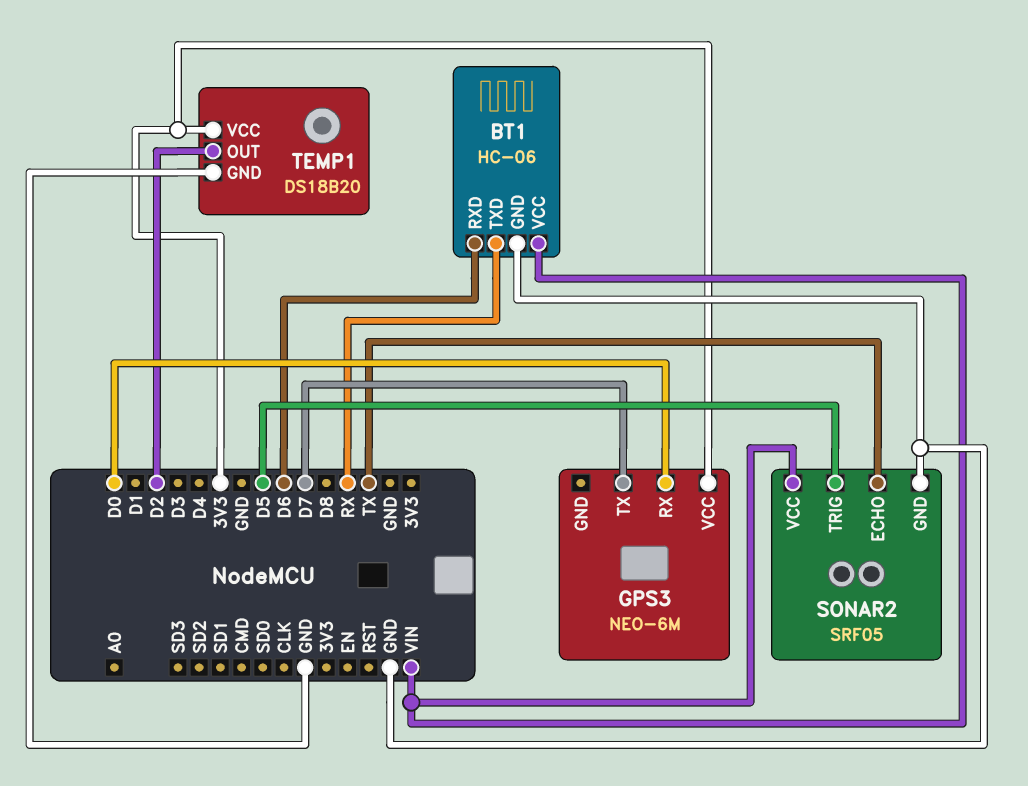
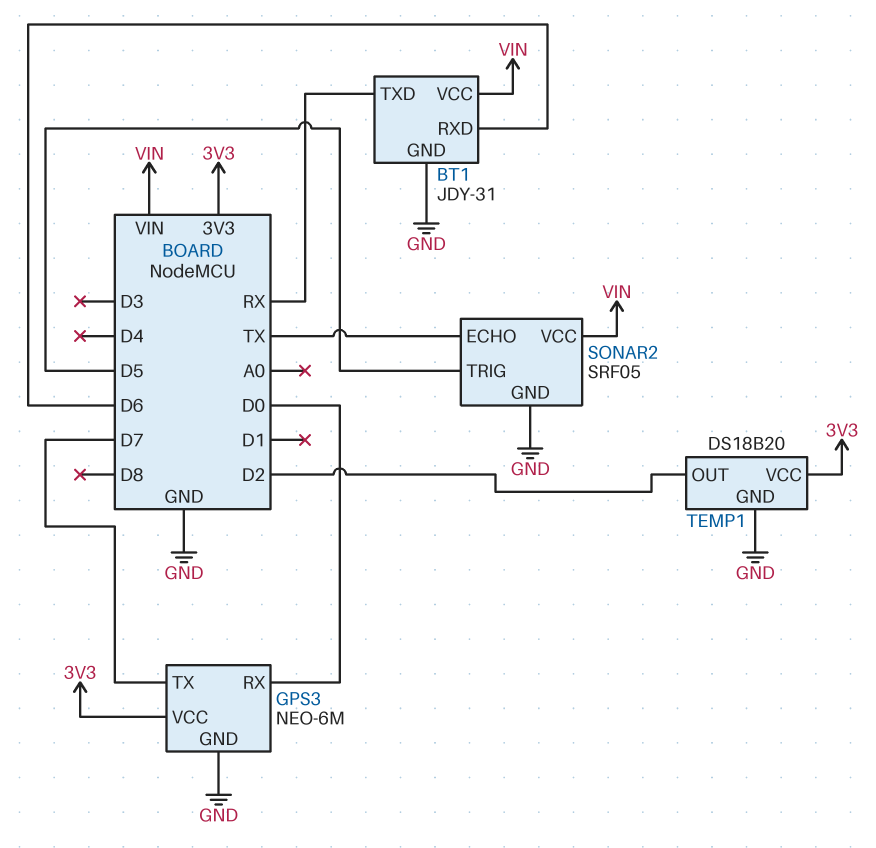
BT1: HC-06 -> JDY-31
GPS3 pin GND: none -> GND

